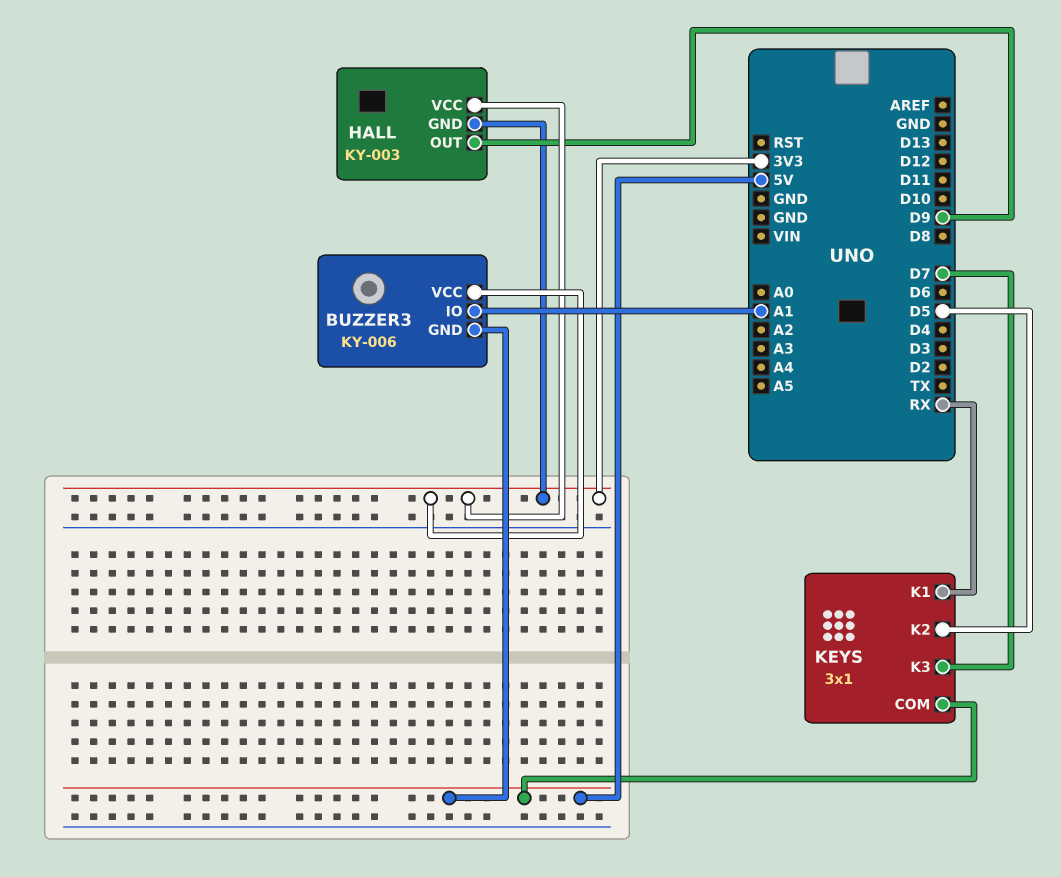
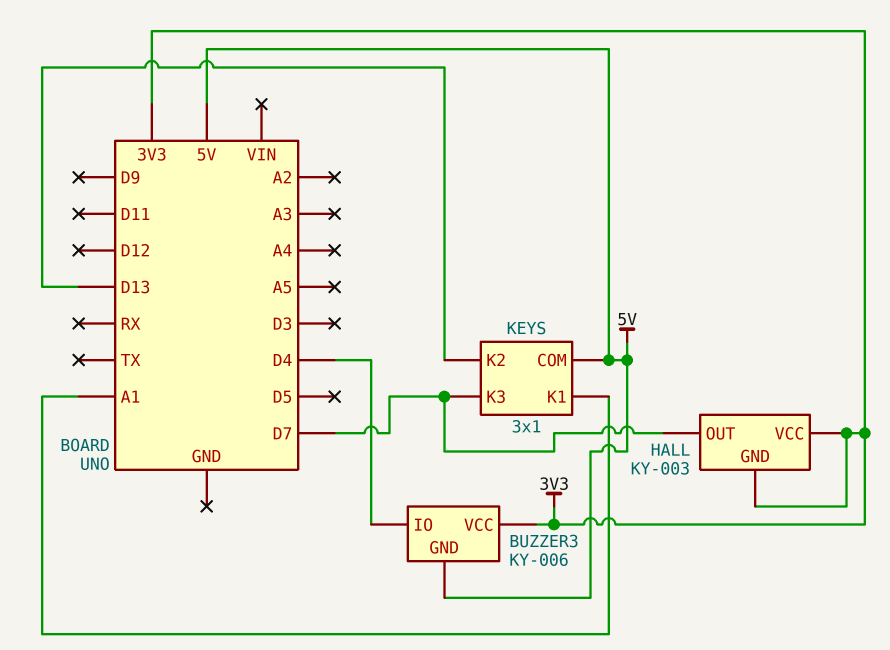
BUZZER3 pin IO: A1 -> D4
HALL pin OUT: D9 -> D7
KEYS pin K1: RX -> A1
KEYS pin K2: D5 -> D13

